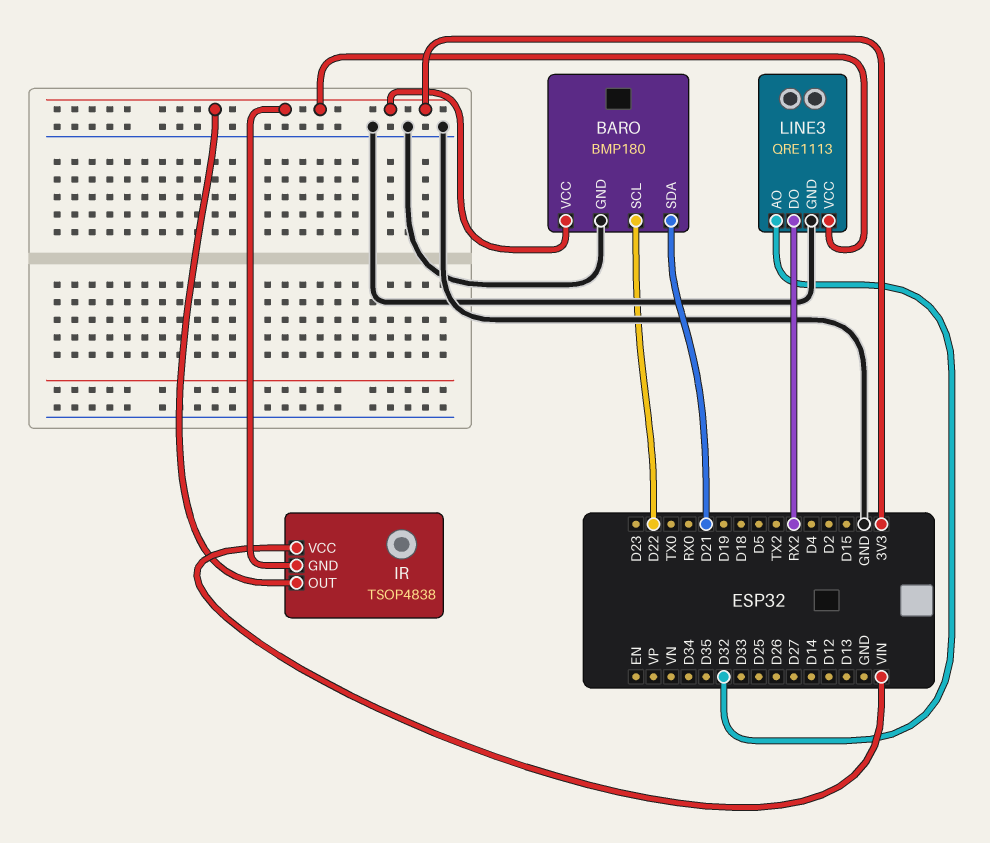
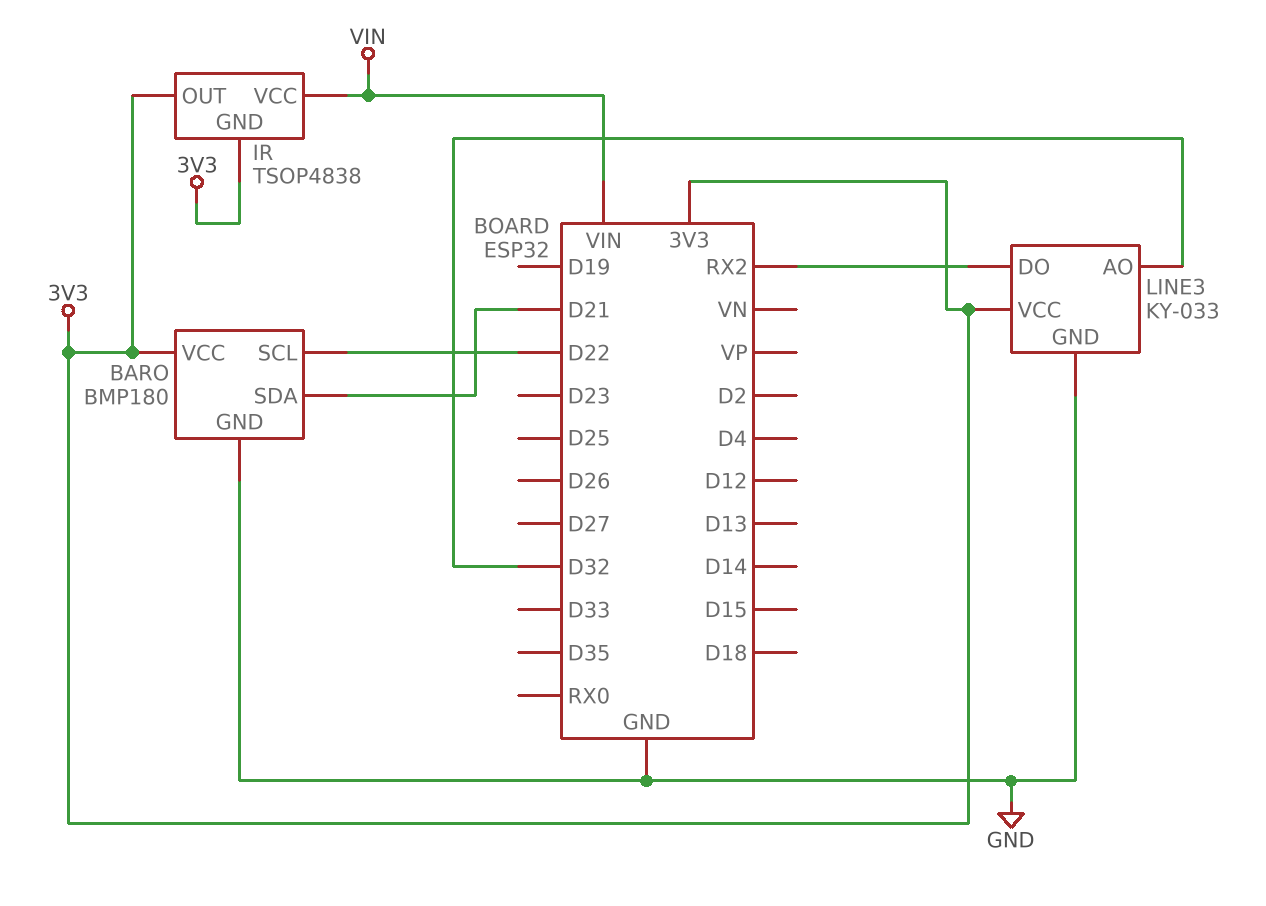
LINE3: QRE1113 -> KY-033

